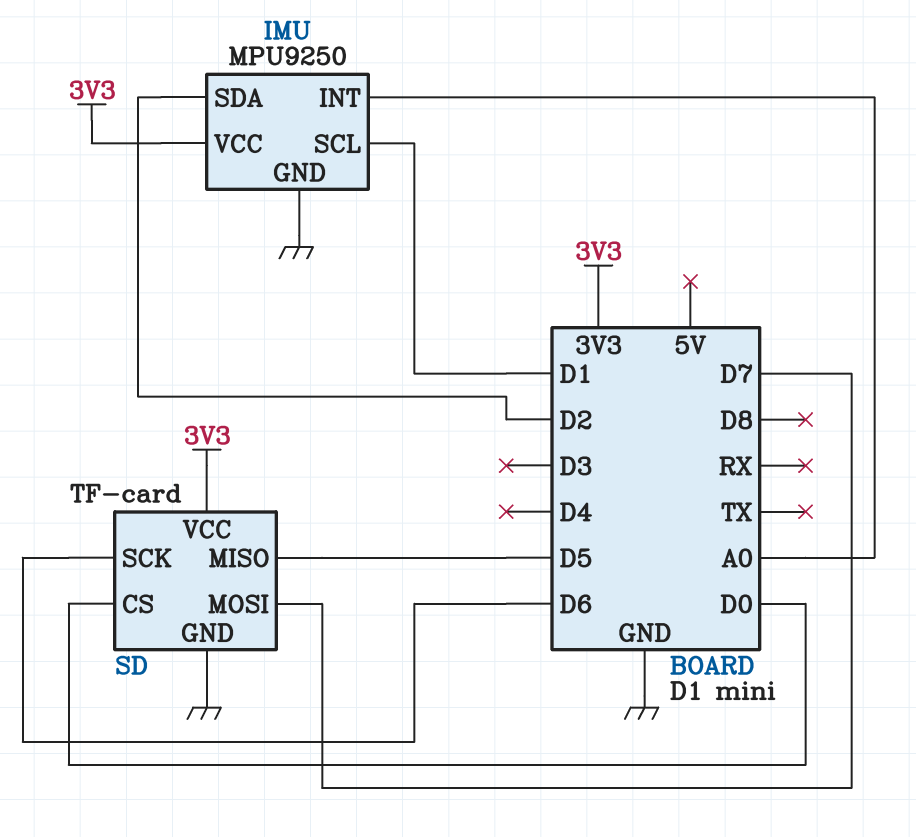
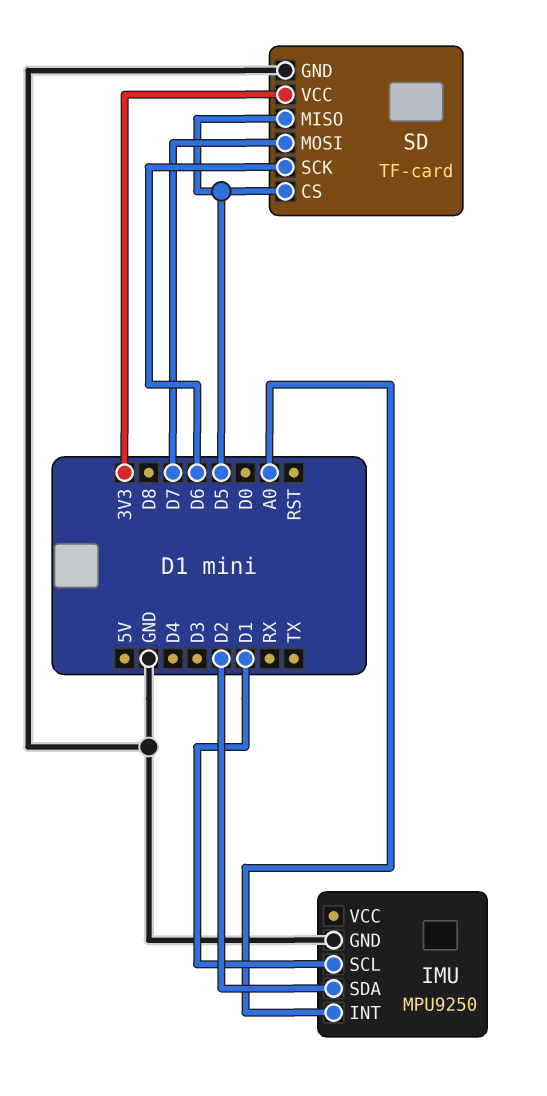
IMU pin VCC: 3V3 -> none
SD pin CS: D0 -> D5

